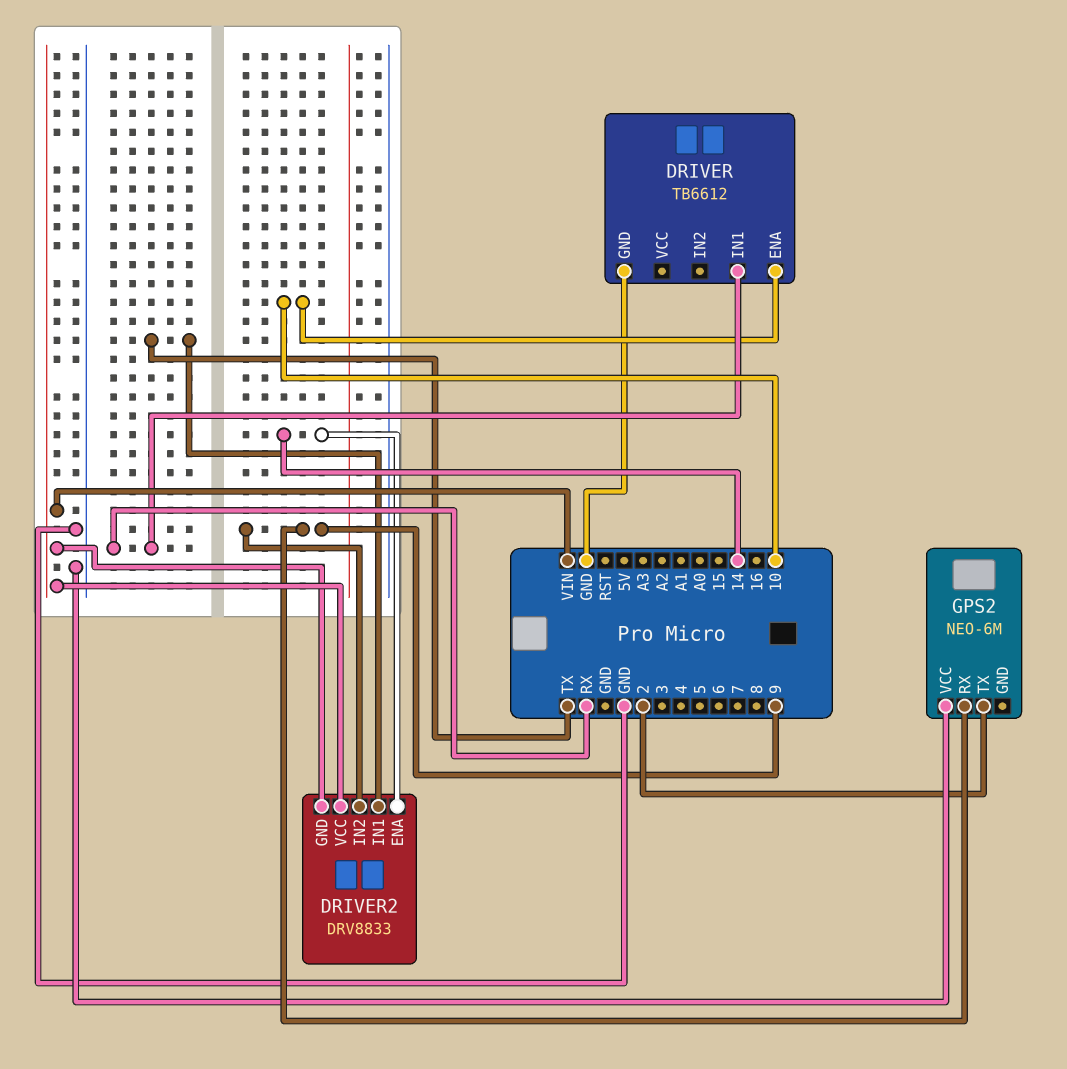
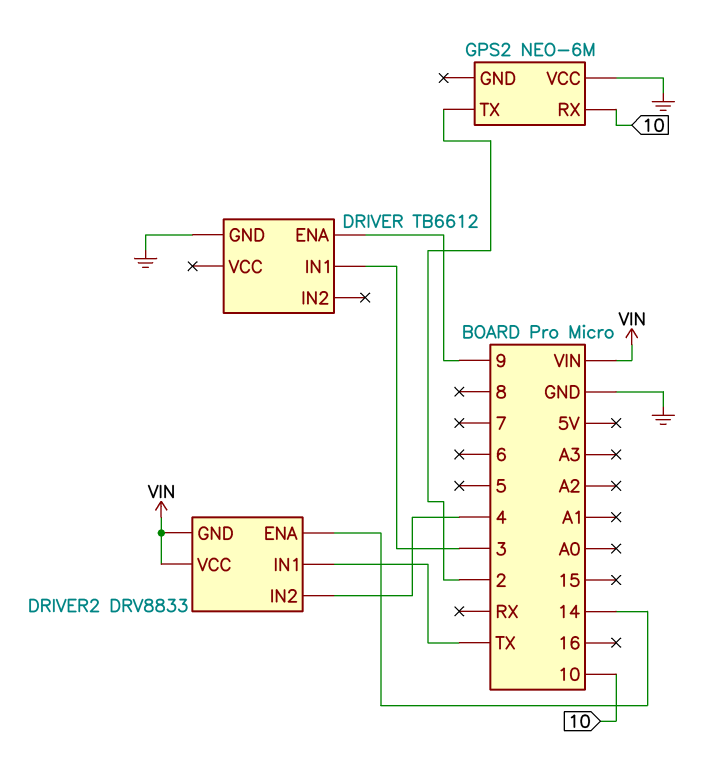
DRIVER pin ENA: 10 -> 9
DRIVER pin IN1: RX -> 3
DRIVER2 pin IN2: 9 -> 4
GPS2 pin RX: 9 -> 10

